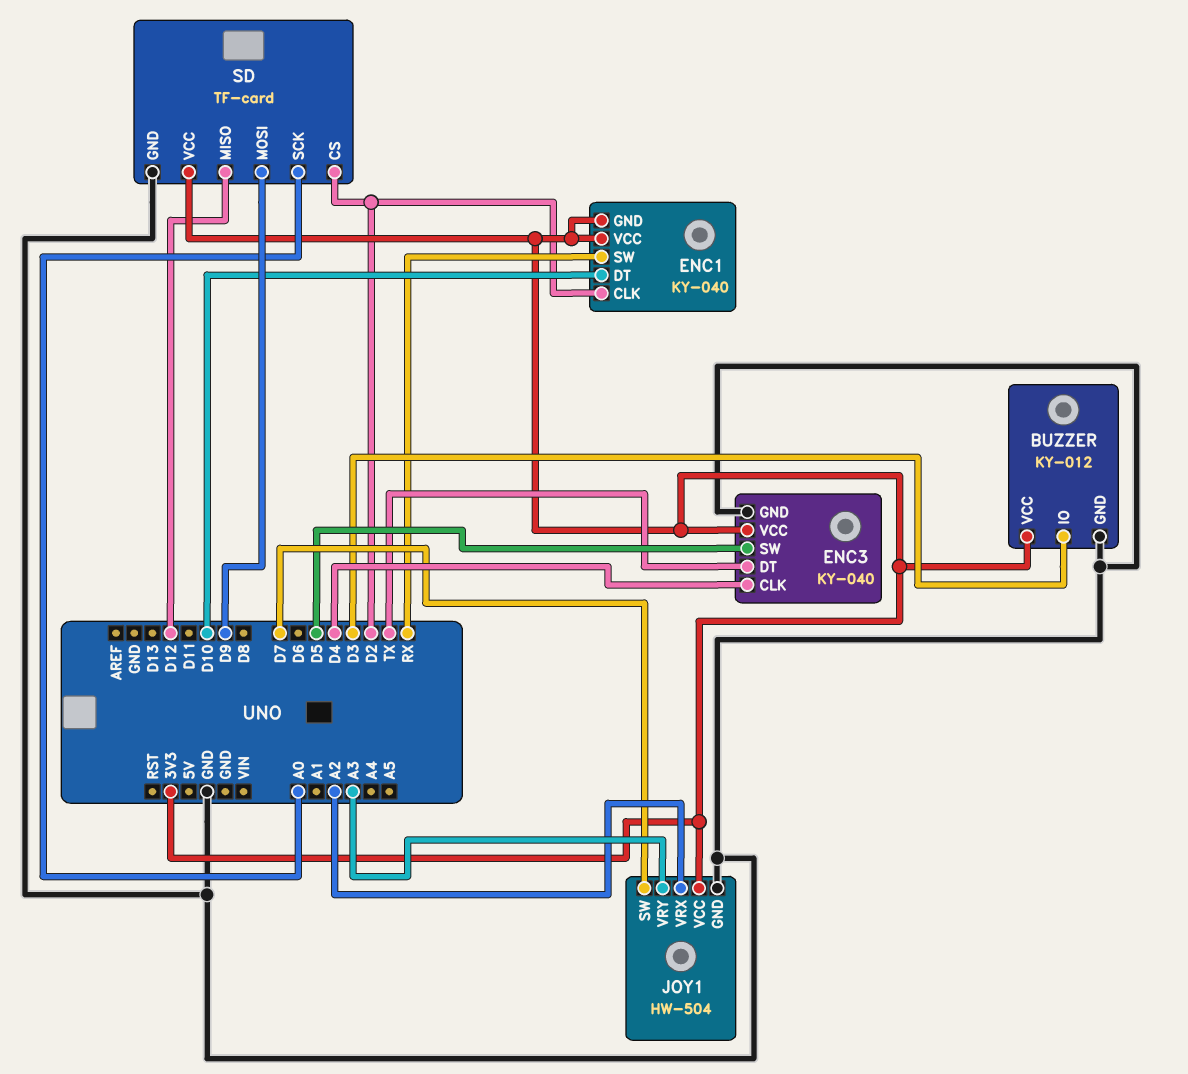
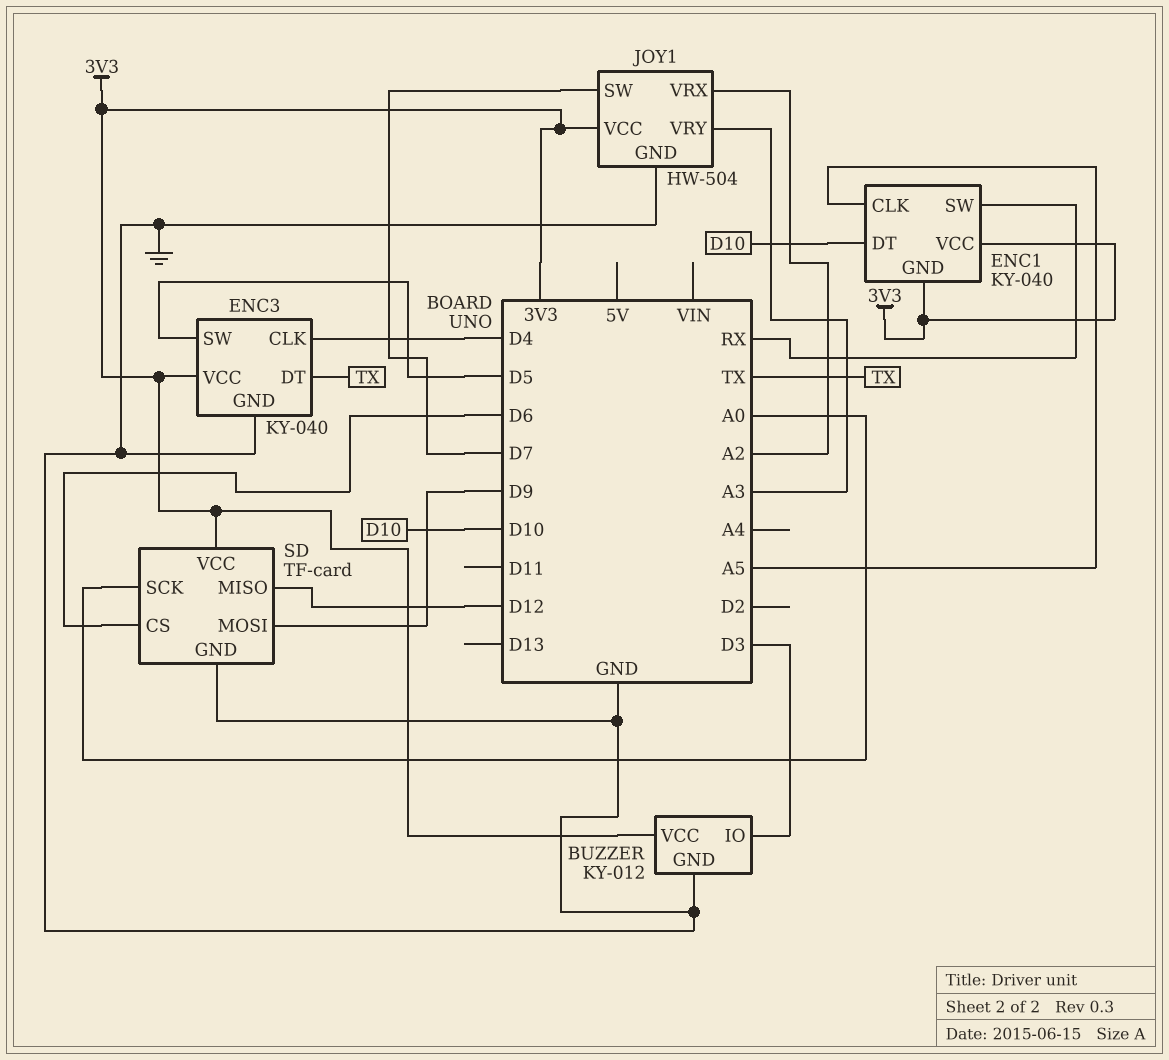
ENC1 pin CLK: D2 -> A5
SD pin CS: D2 -> D6

